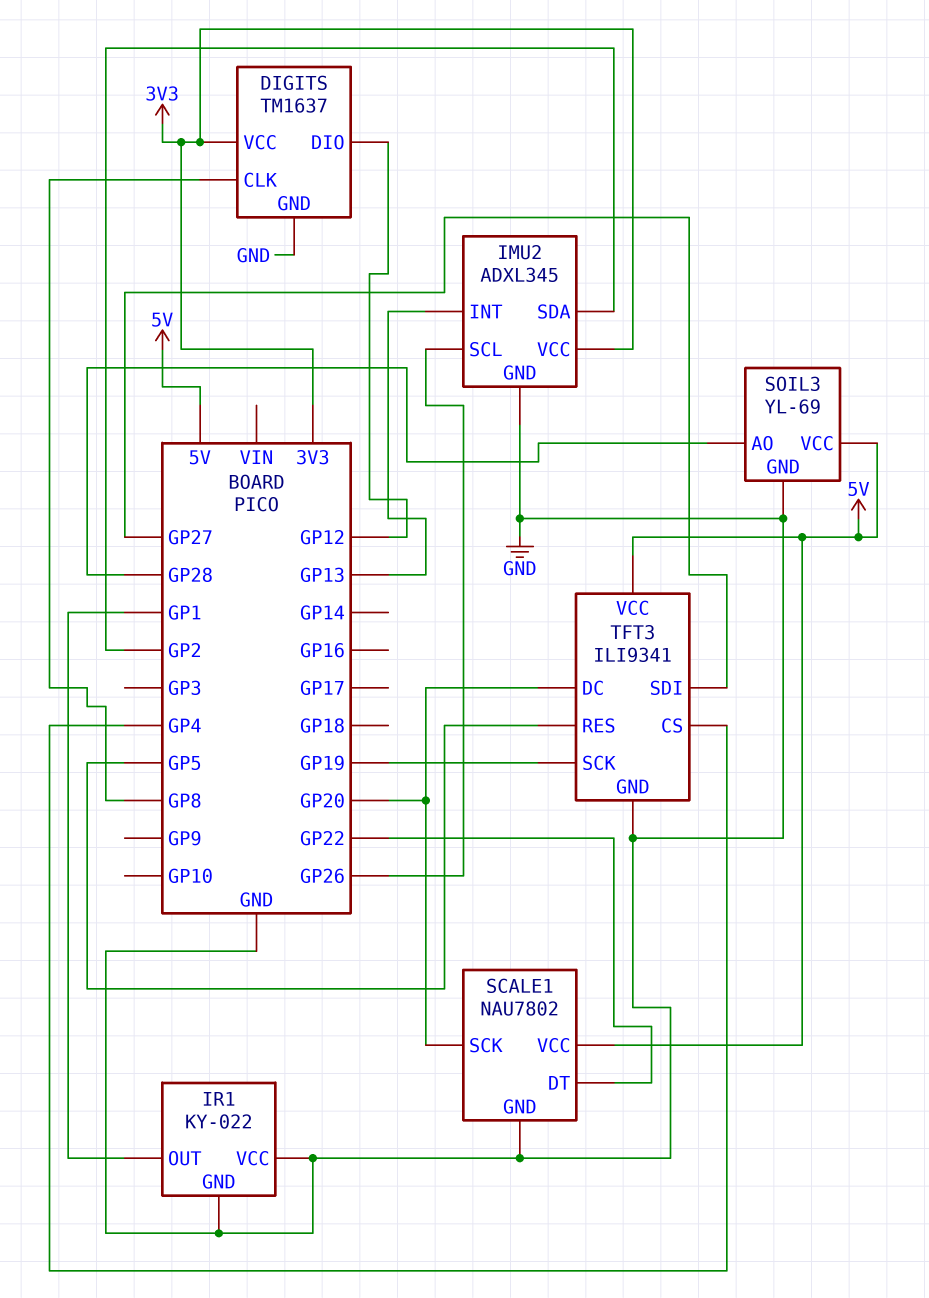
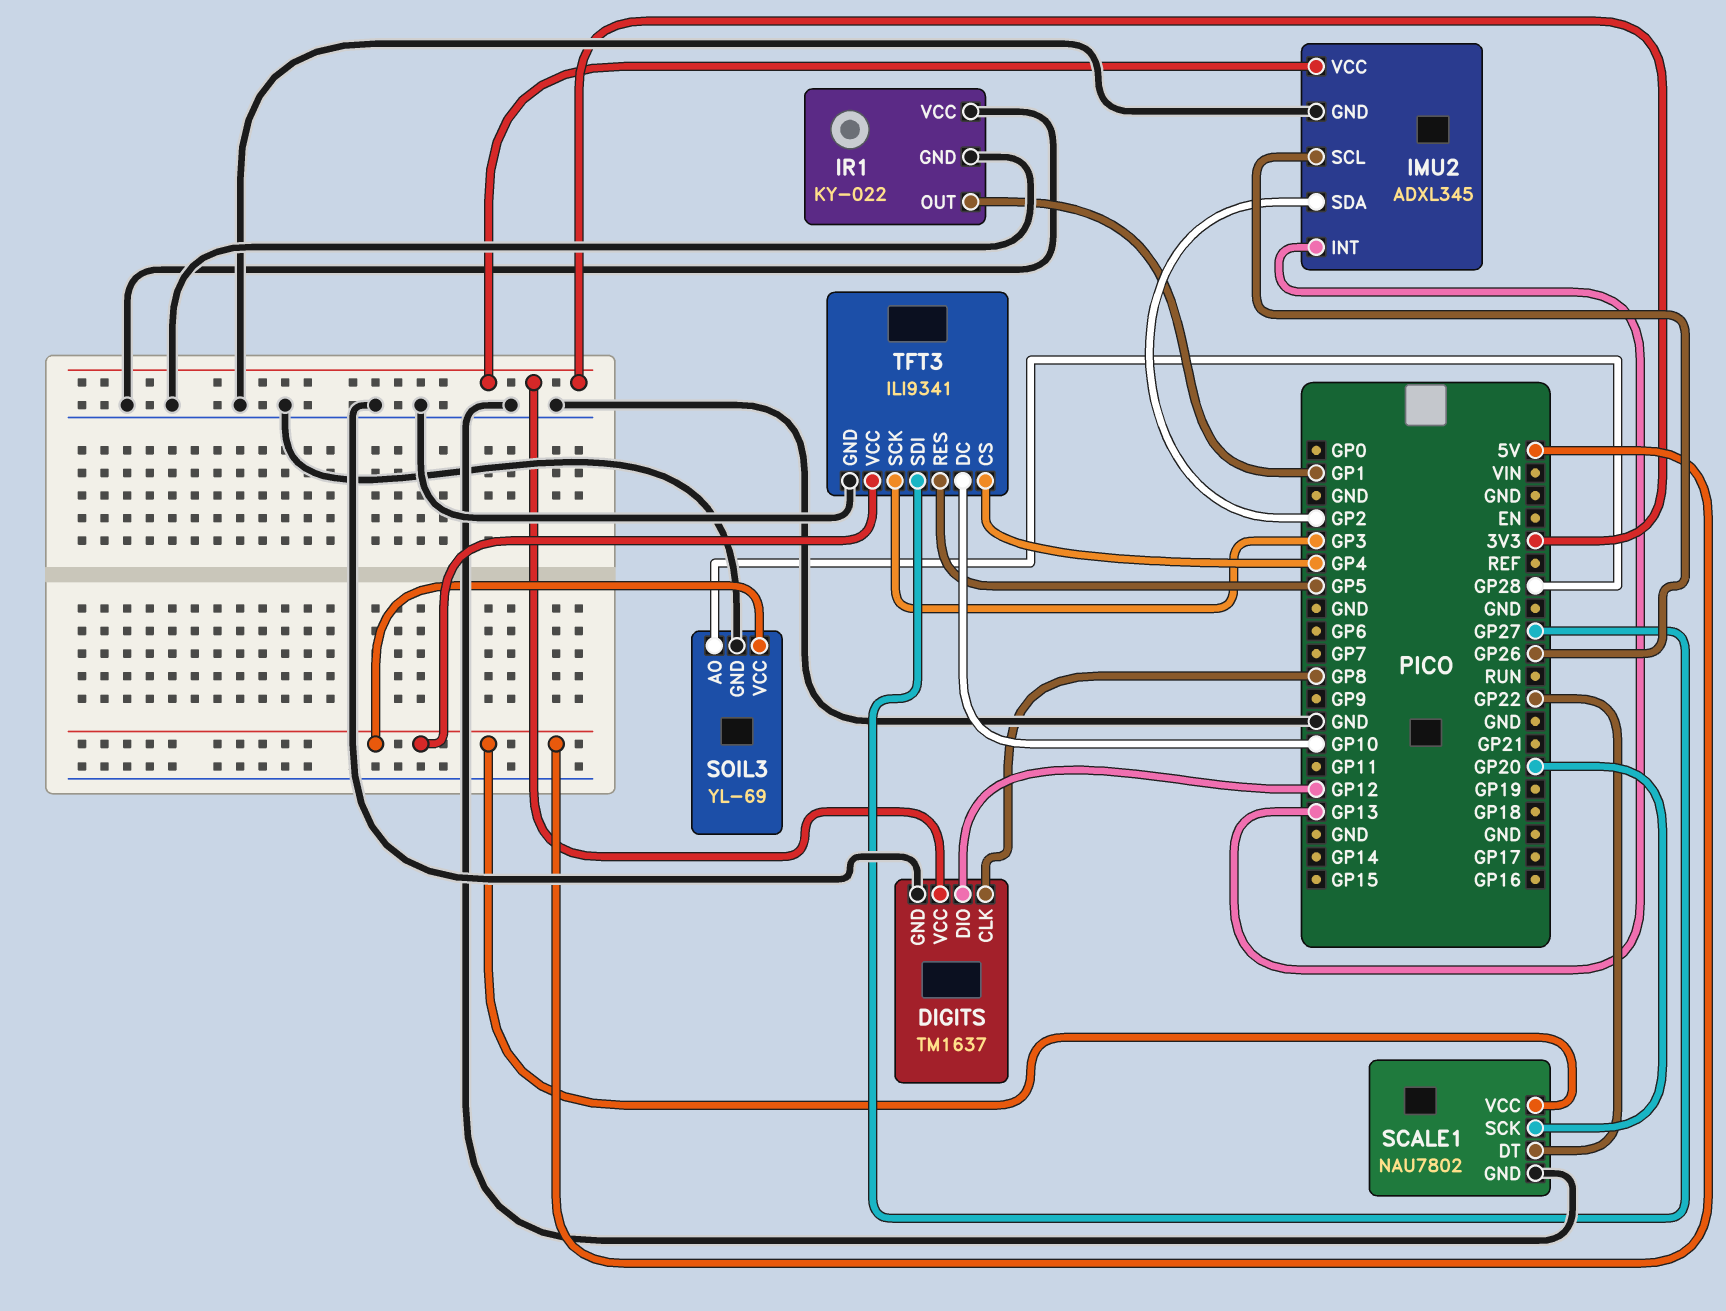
TFT3 pin DC: GP20 -> GP10
TFT3 pin SCK: GP19 -> GP3

